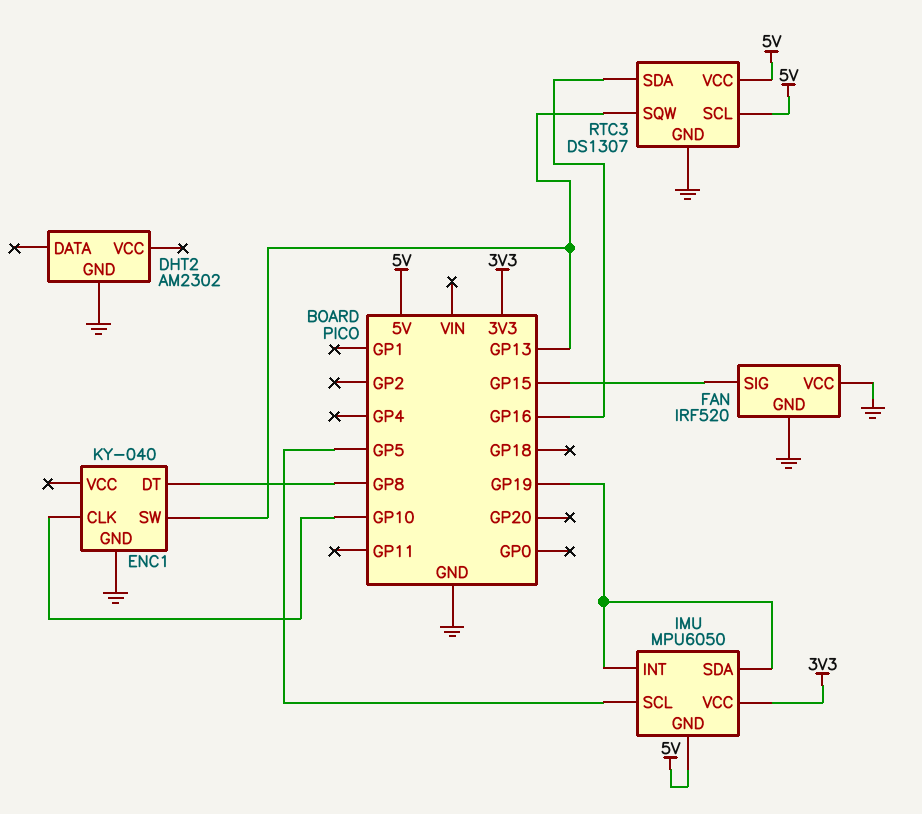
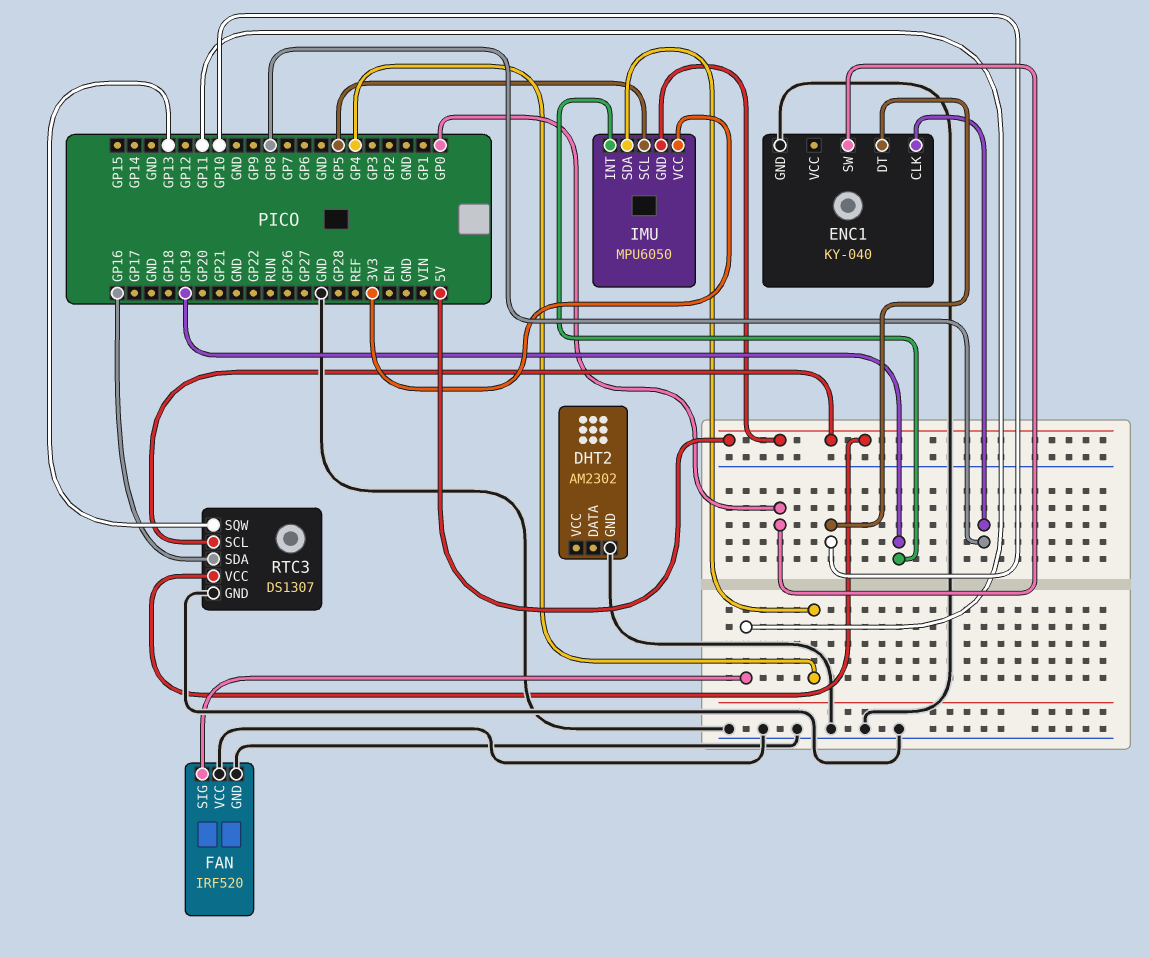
ENC1 pin CLK: GP10 -> GP8
ENC1 pin DT: GP8 -> GP10
ENC1 pin SW: GP13 -> GP0
FAN pin SIG: GP15 -> GP11
IMU pin SDA: GP19 -> GP4

